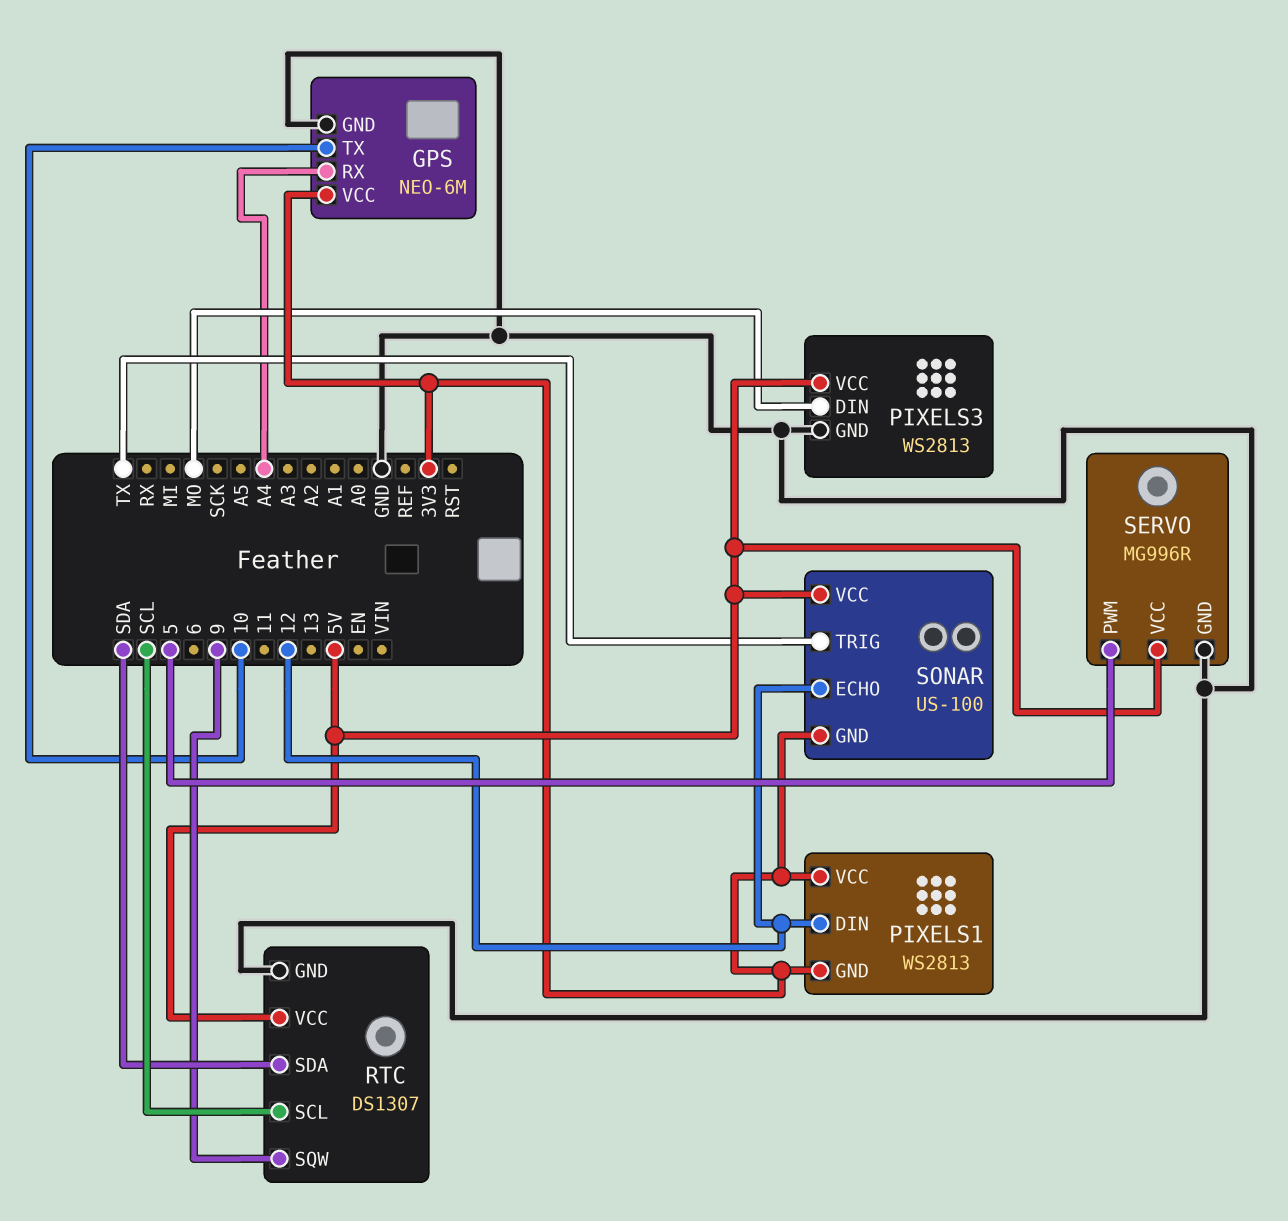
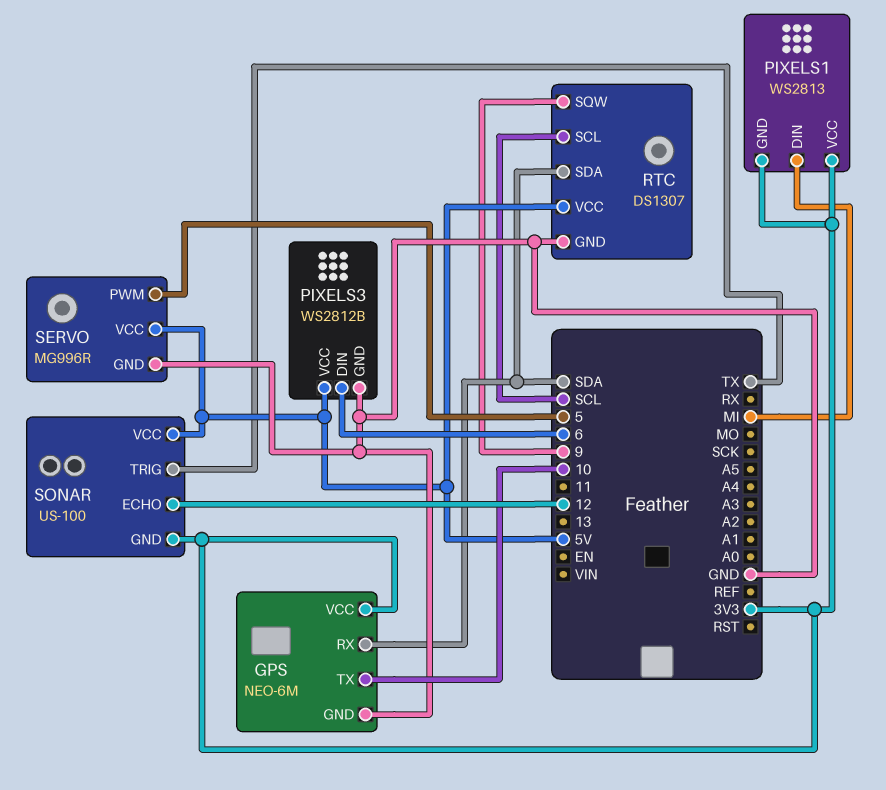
GPS pin RX: A4 -> SDA
PIXELS1 pin DIN: 12 -> MI
PIXELS3: WS2813 -> WS2812B
PIXELS3 pin DIN: MO -> 6

